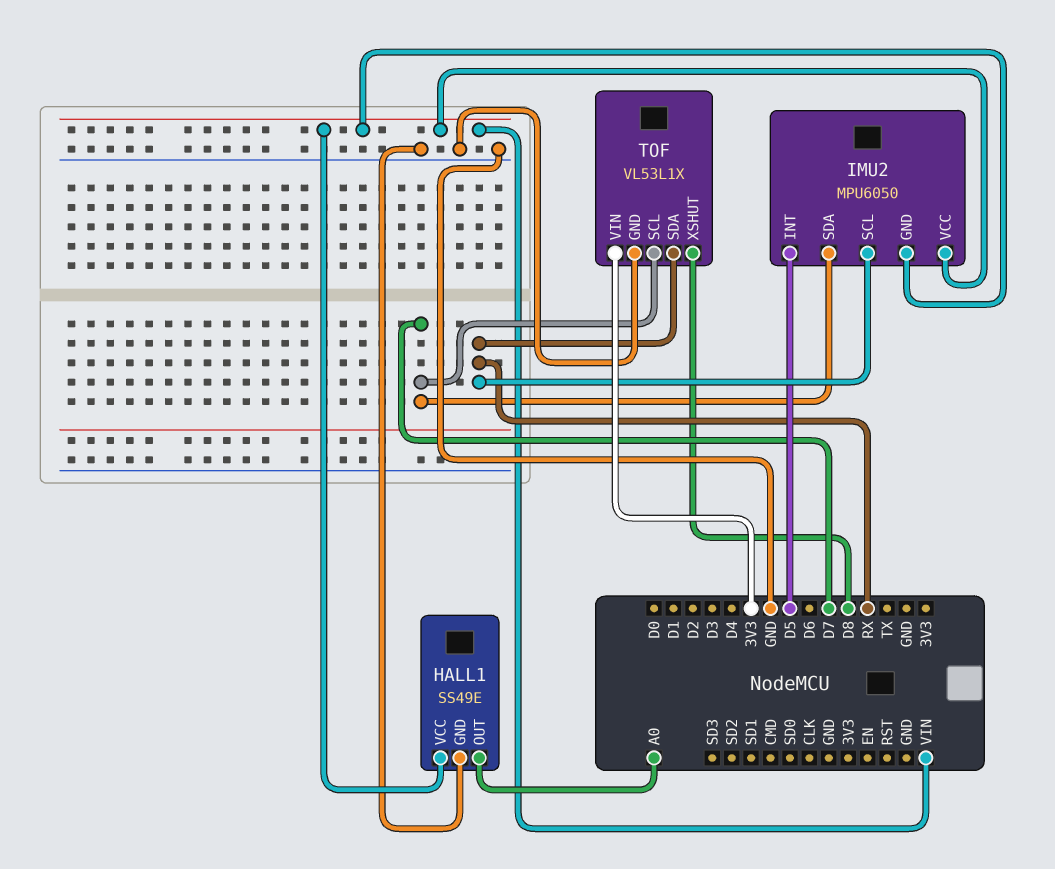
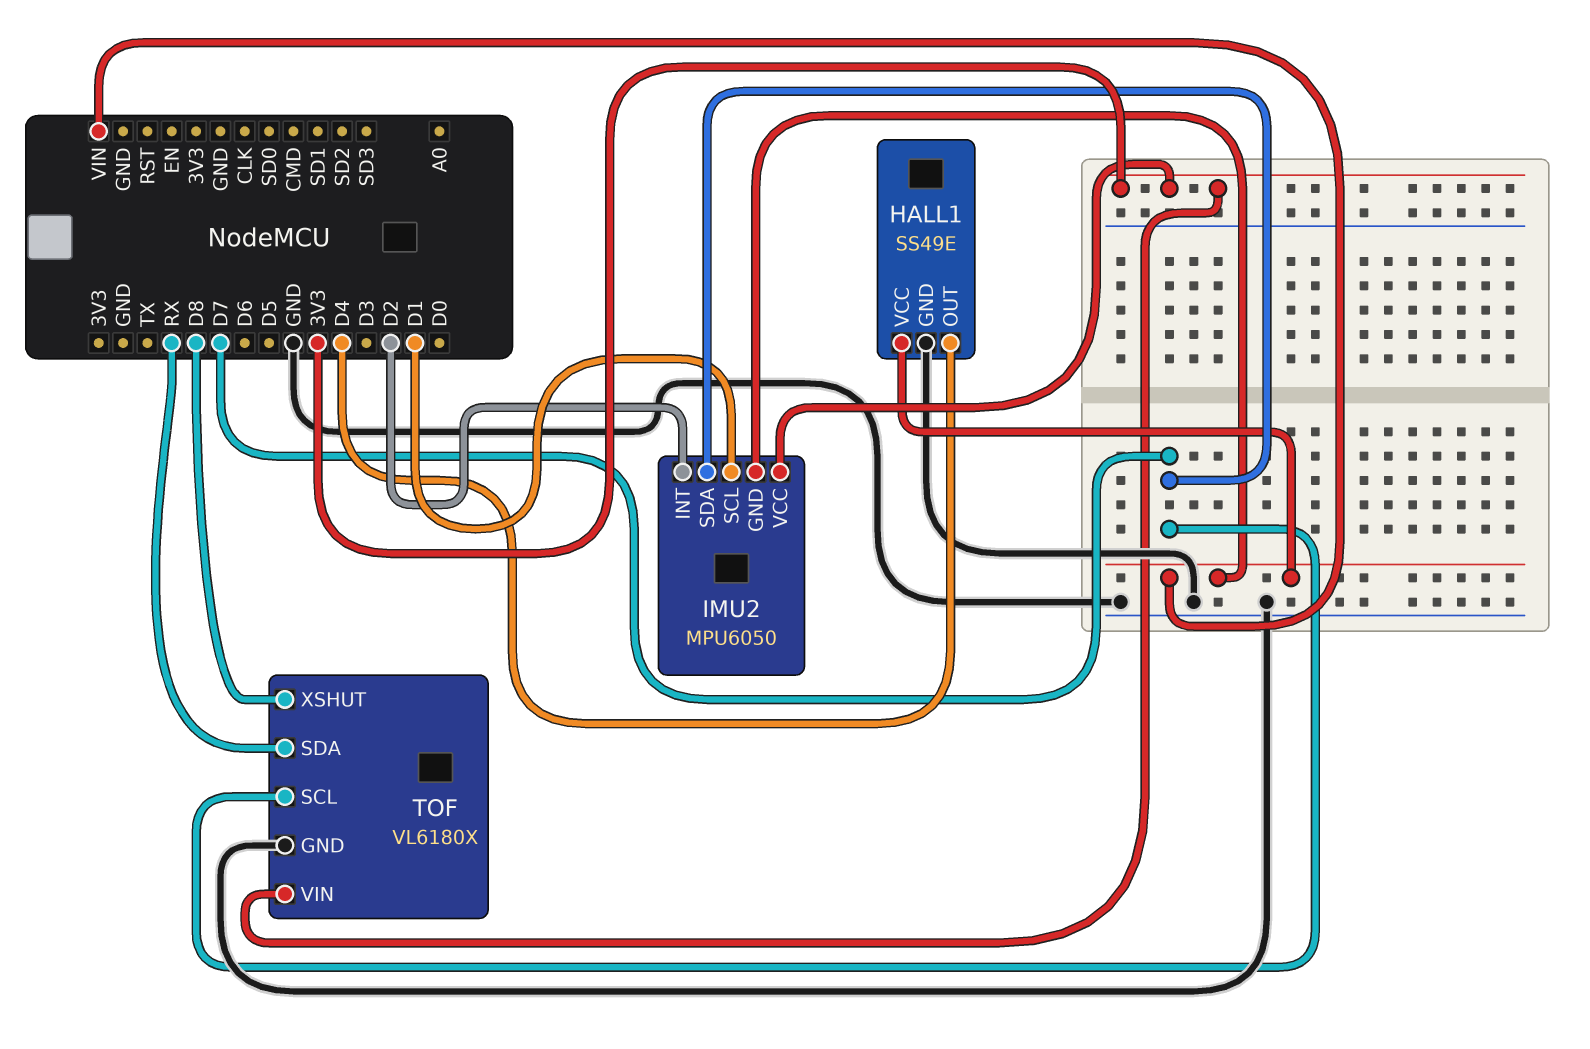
HALL1 pin OUT: A0 -> D4
IMU2 pin INT: D5 -> D2
IMU2 pin SCL: RX -> D1
IMU2 pin VCC: VIN -> 3V3
TOF: VL53L1X -> VL6180X

